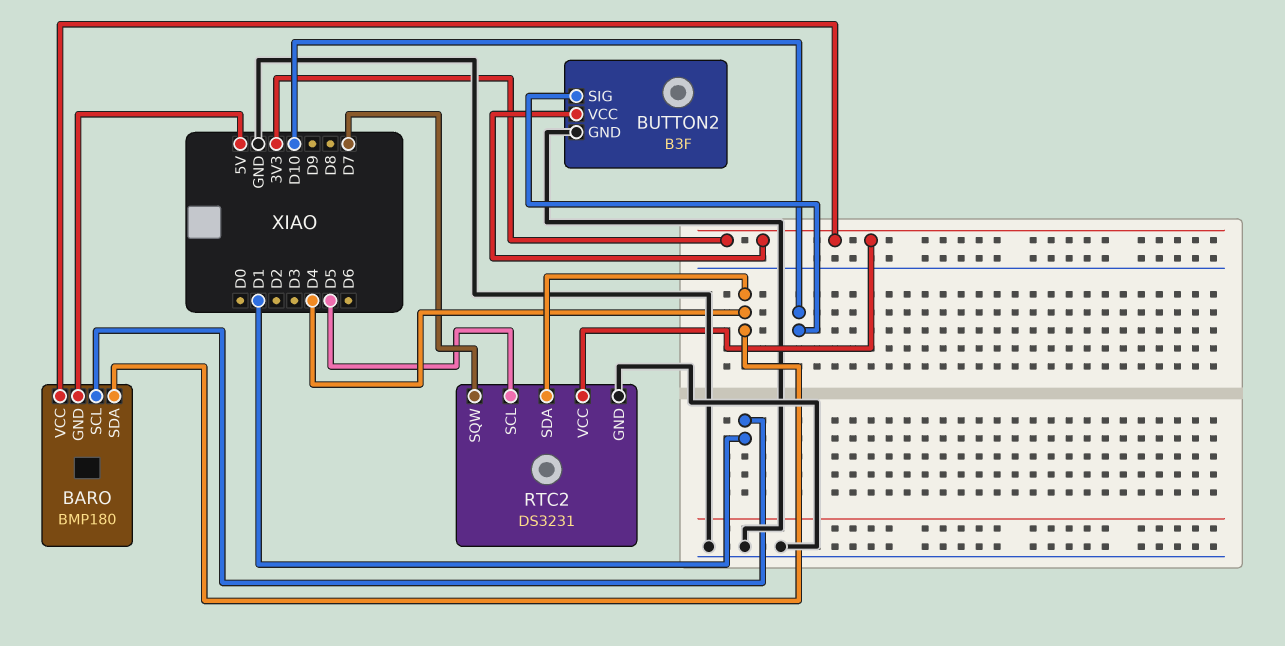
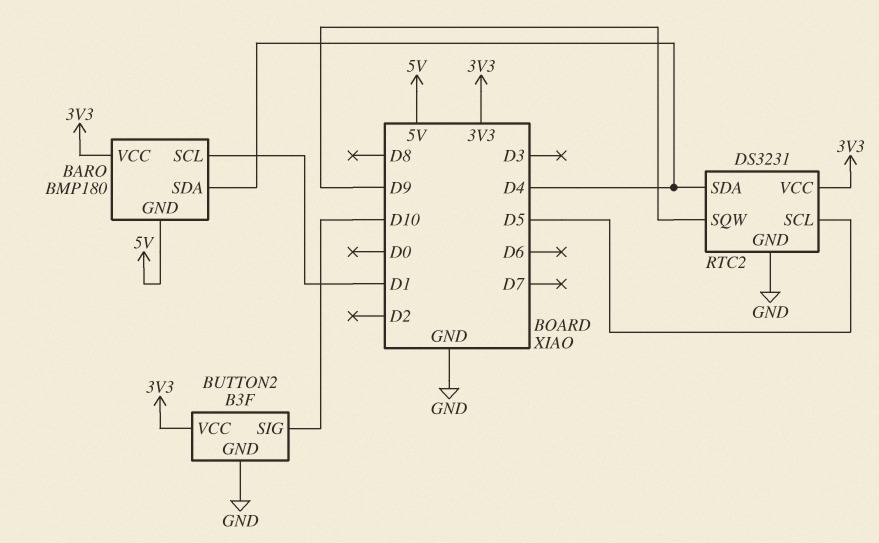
RTC2 pin SQW: D7 -> D9

